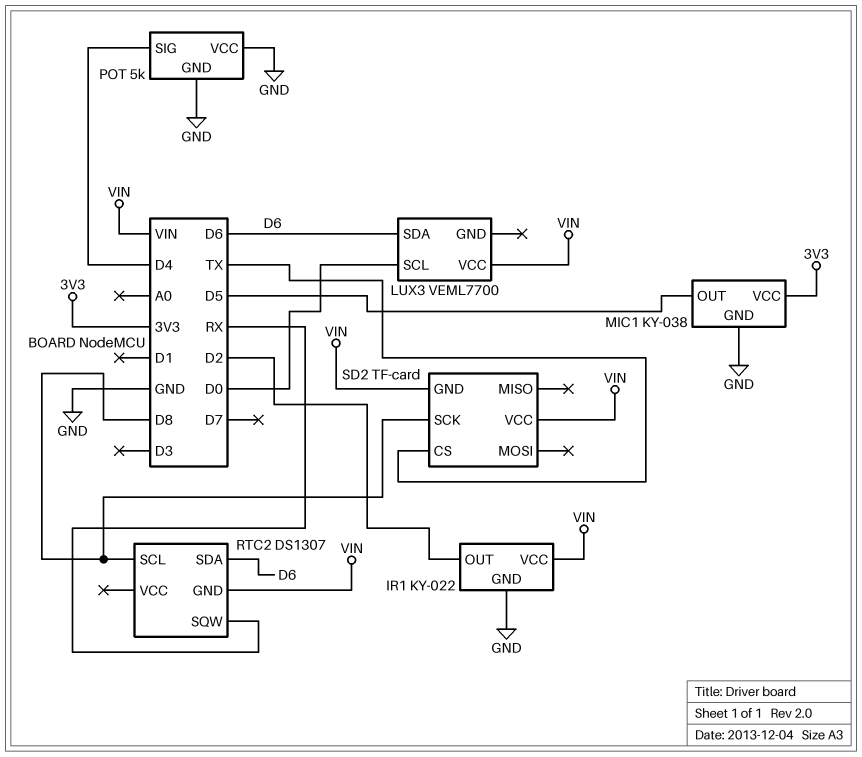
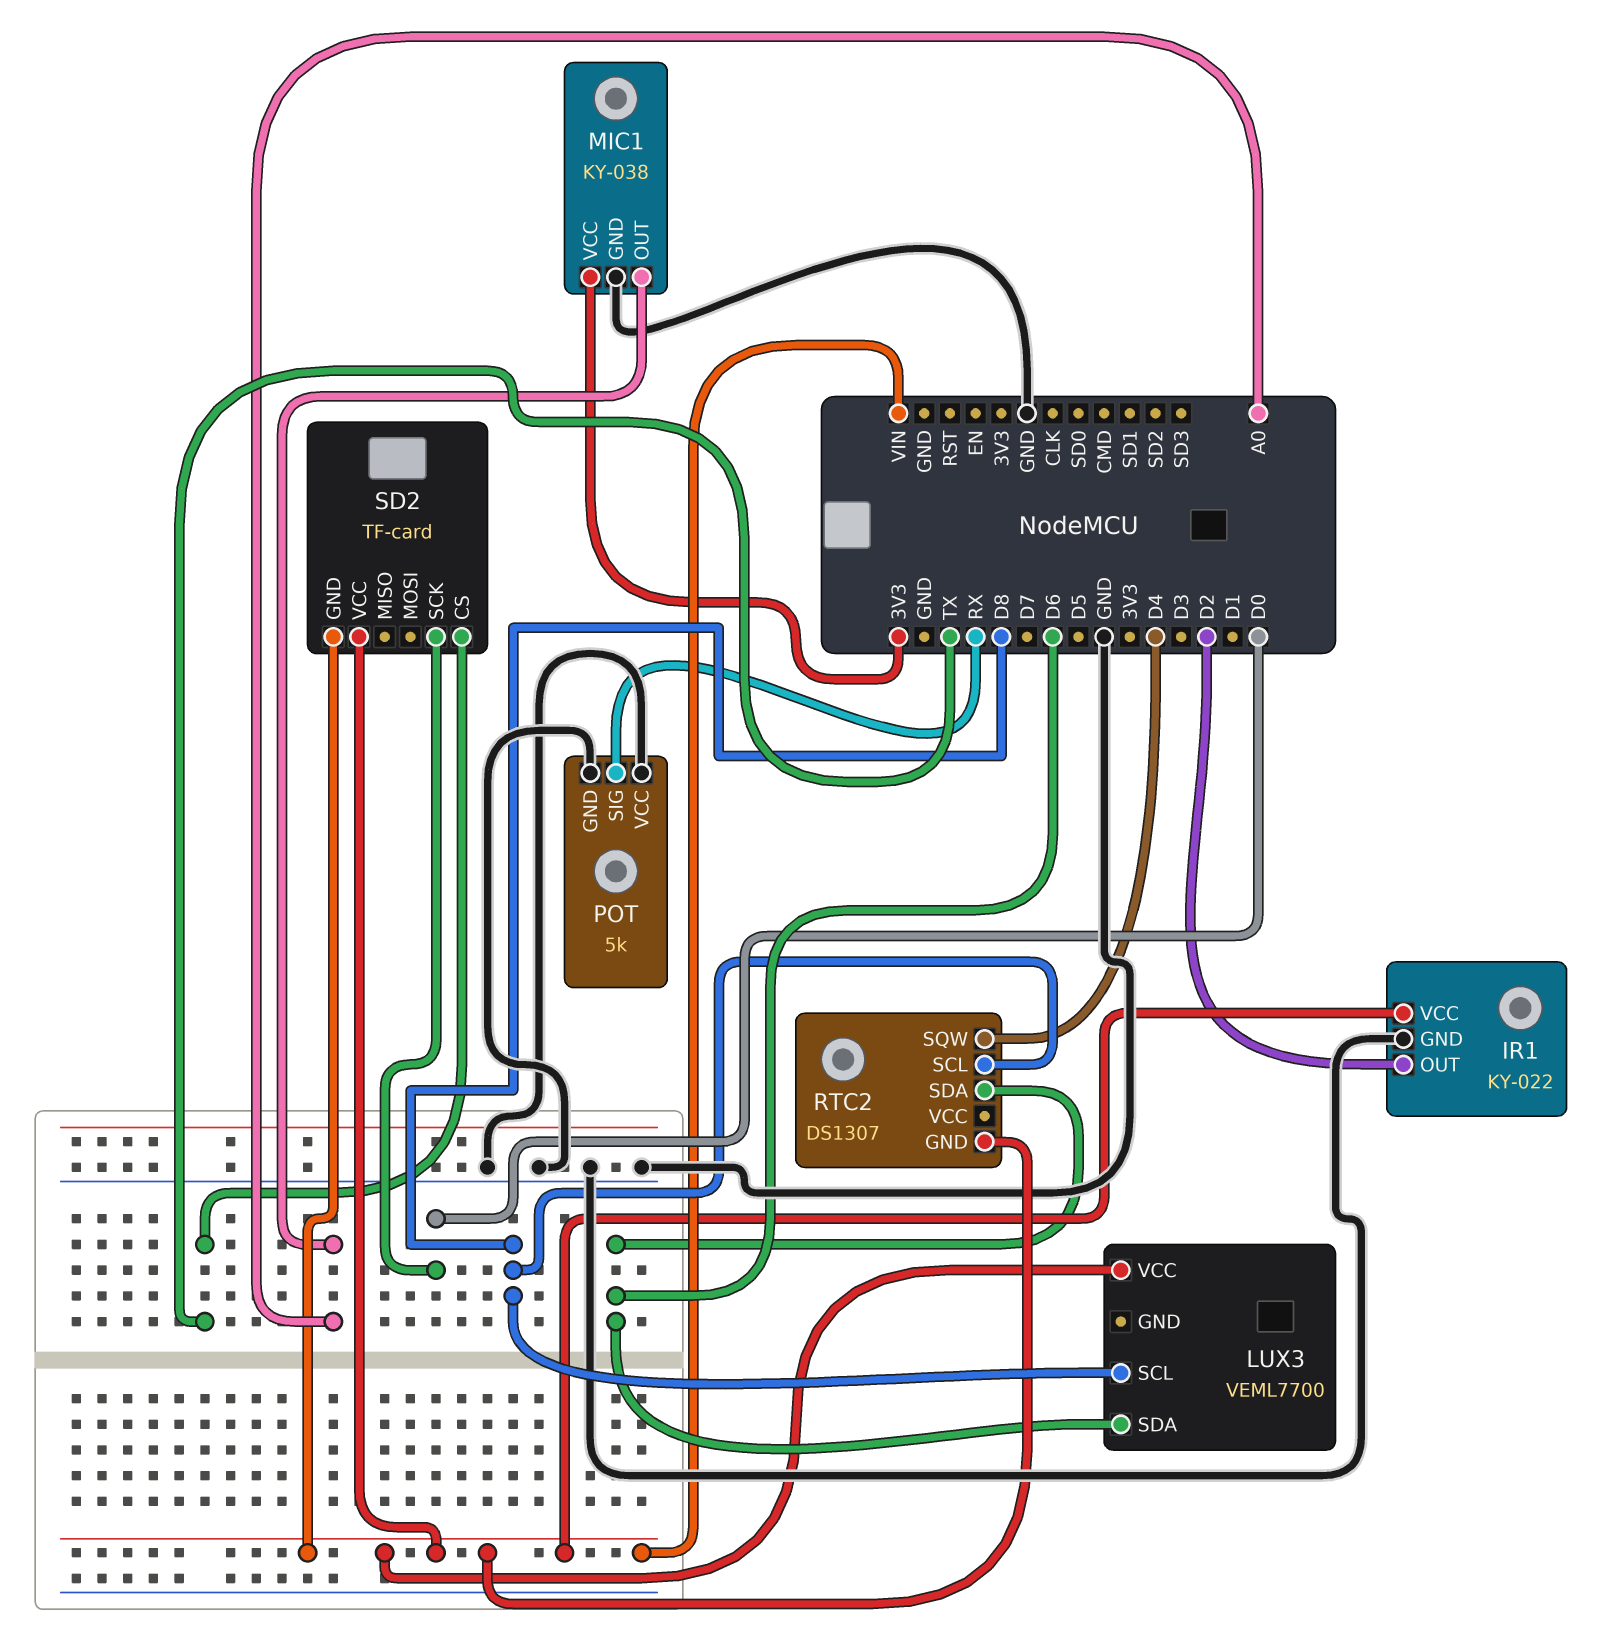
LUX3 pin SCL: D0 -> D8
MIC1 pin OUT: D5 -> A0
POT pin SIG: D4 -> RX
RTC2 pin SQW: RX -> D4
SD2 pin SCK: D8 -> D0

